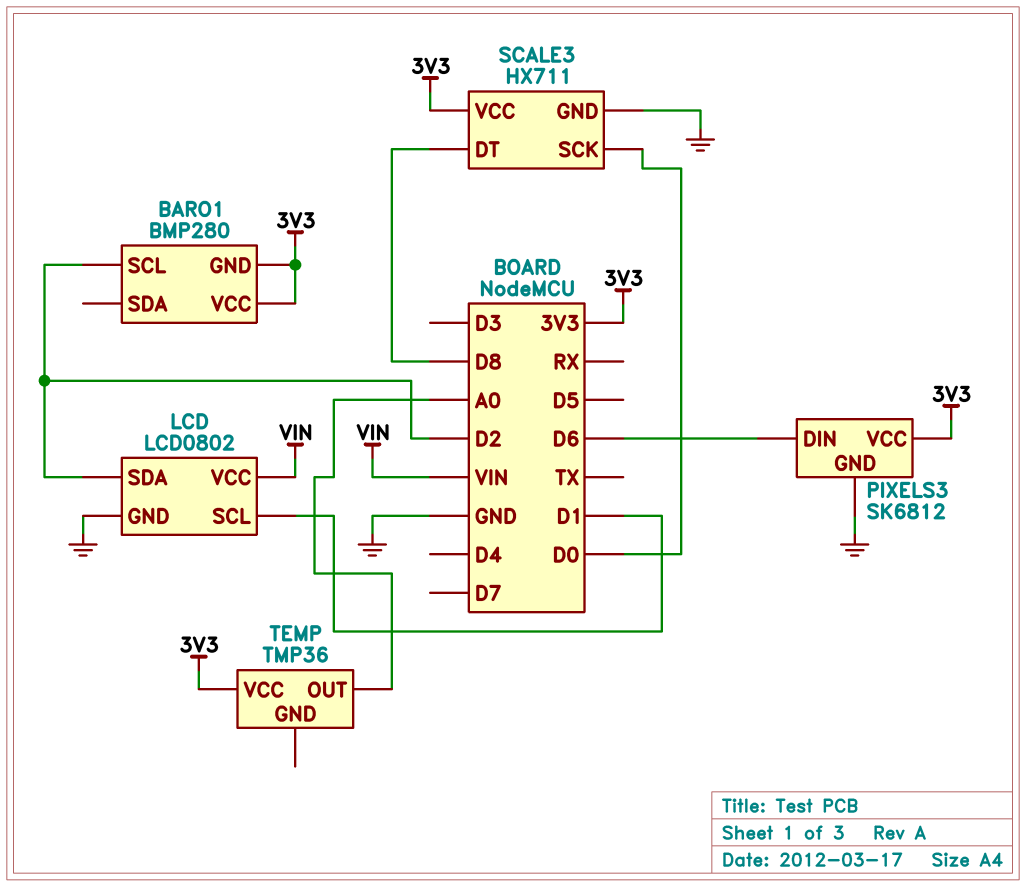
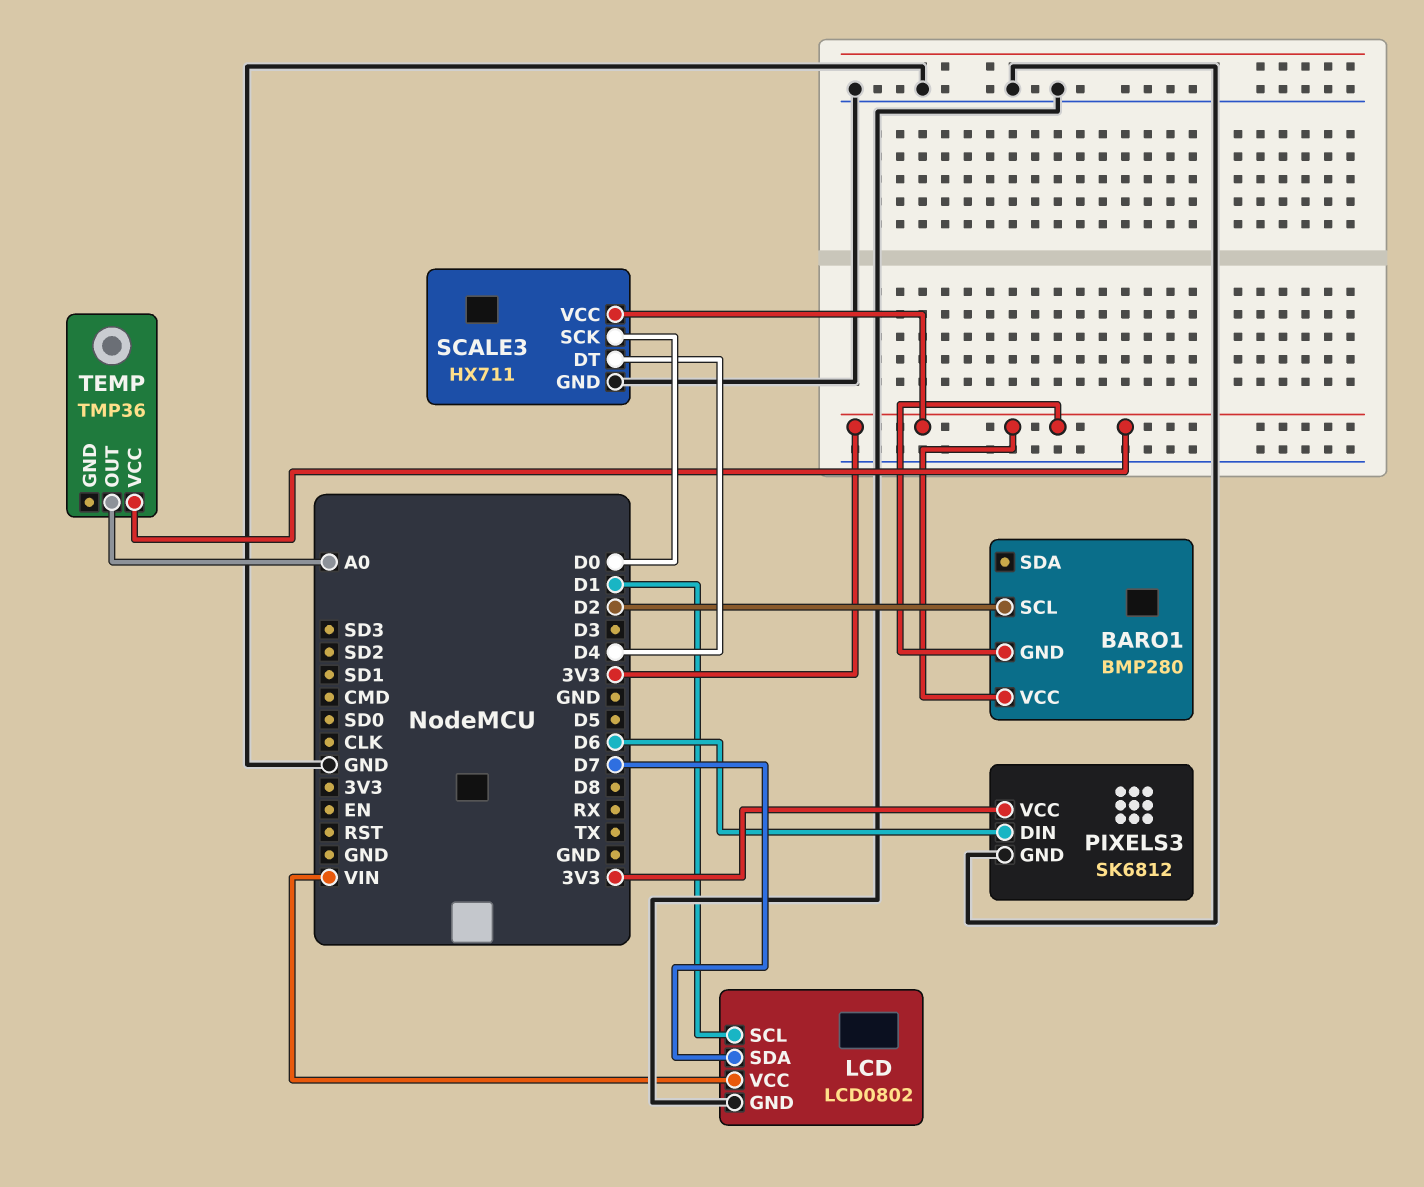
LCD pin SDA: D2 -> D7
SCALE3 pin DT: D8 -> D4

